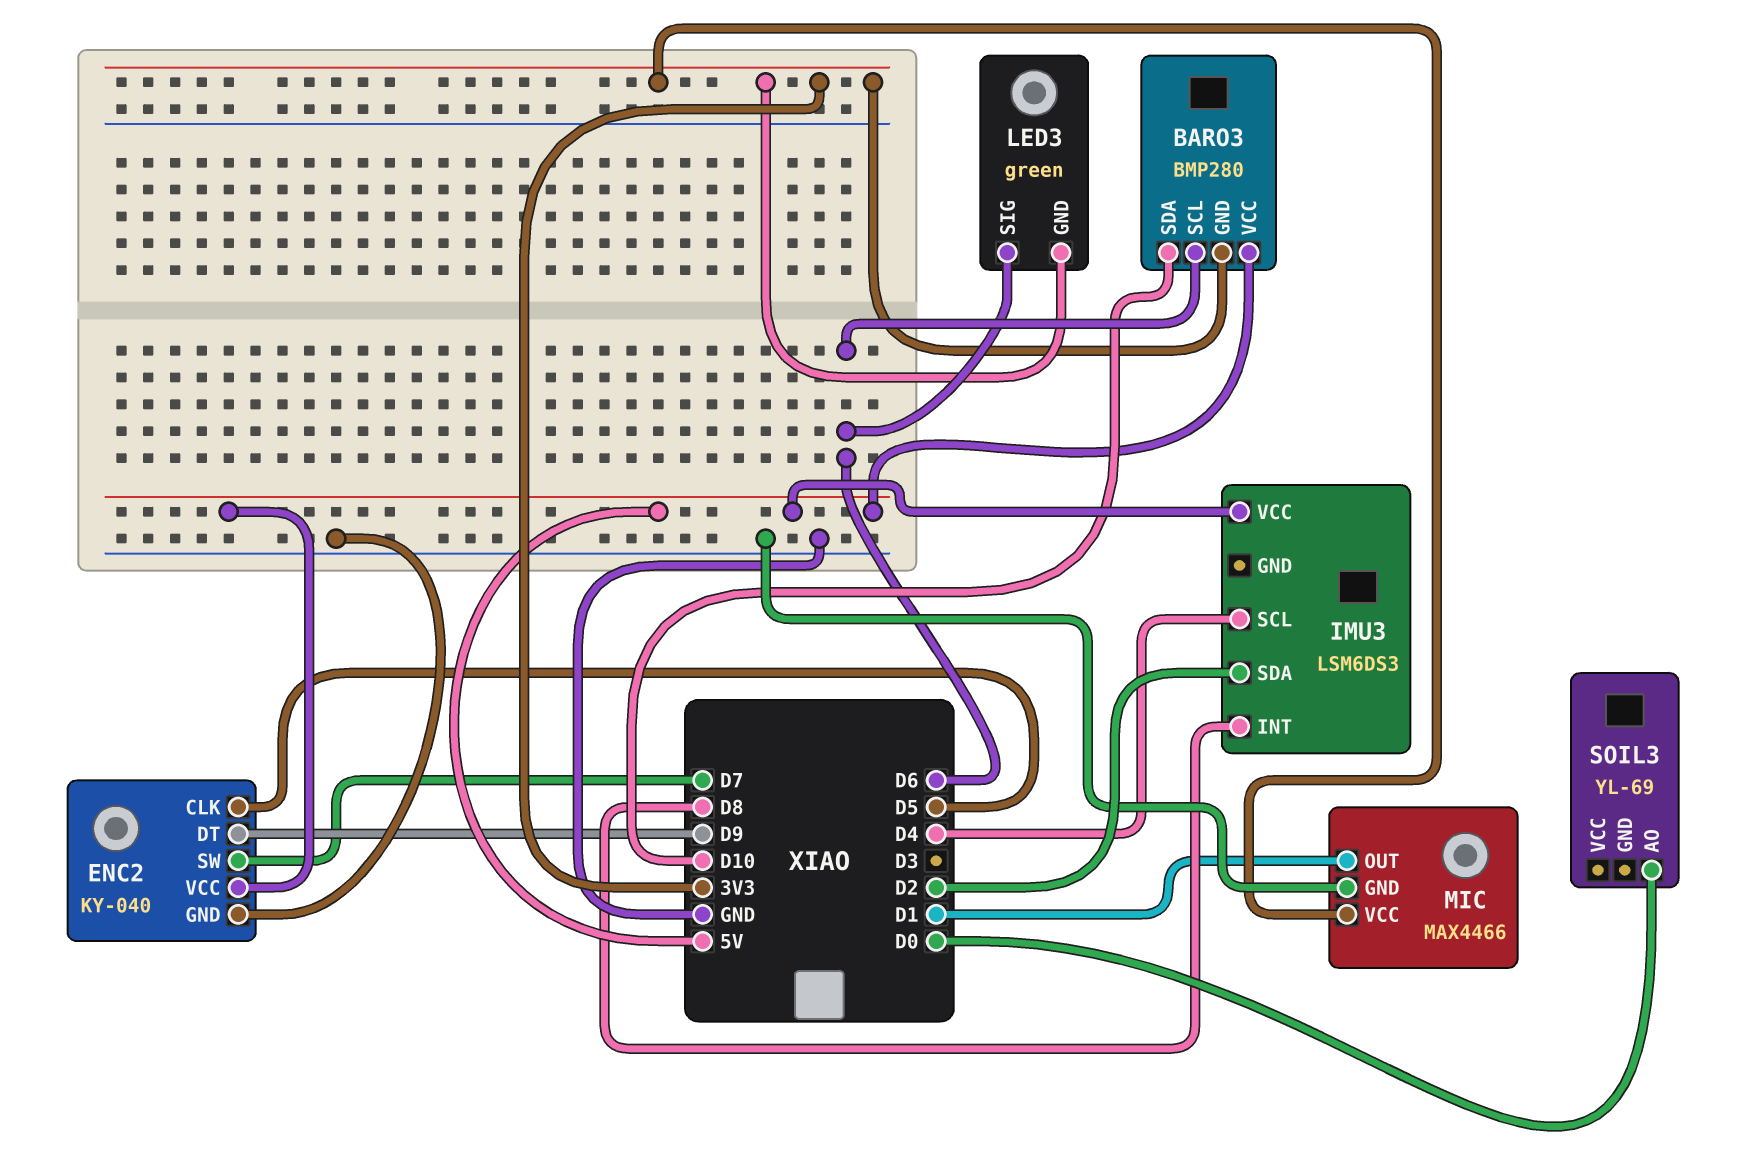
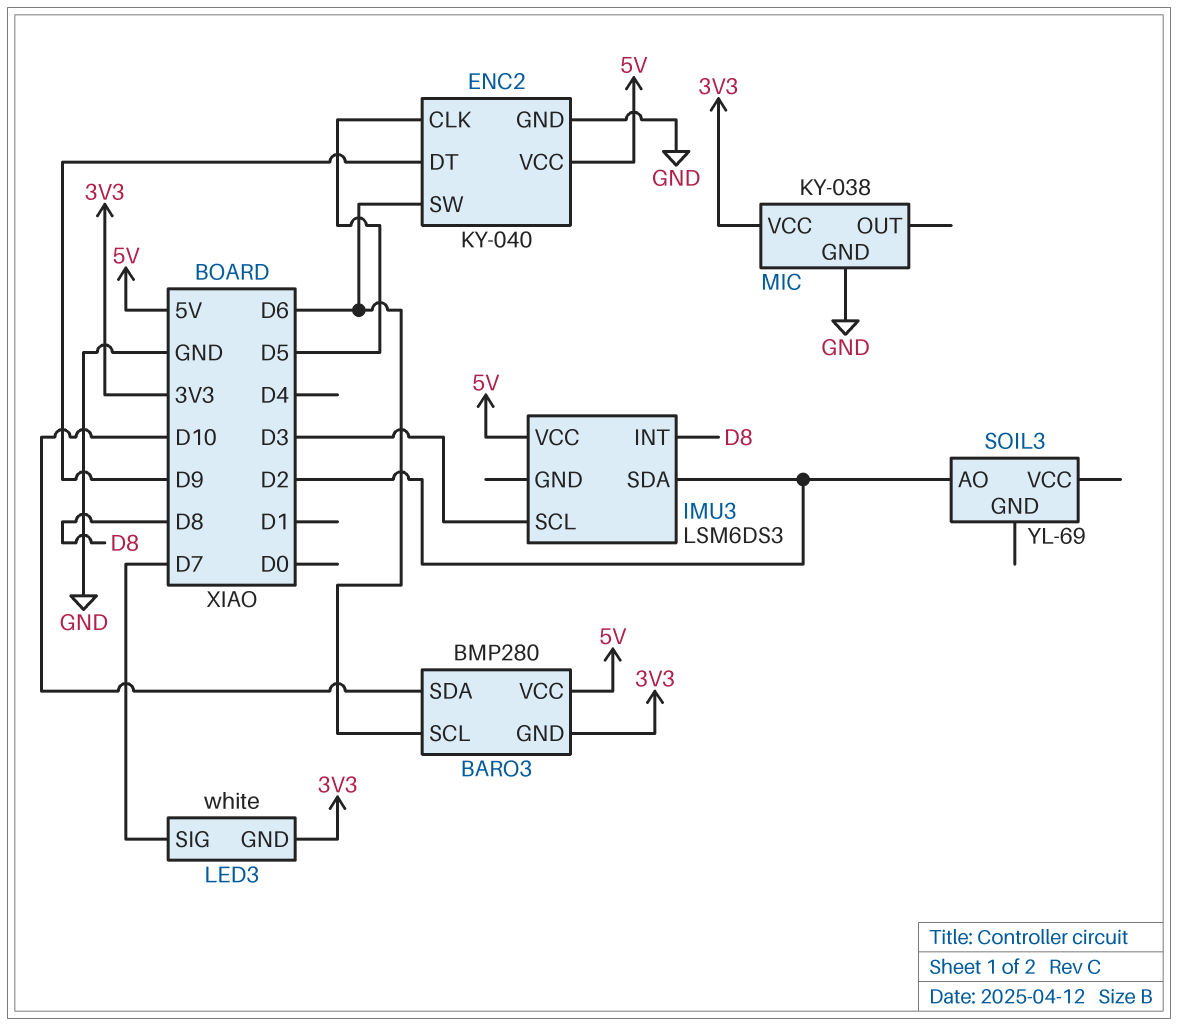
ENC2 pin SW: D7 -> D6
IMU3 pin SCL: D4 -> D3
LED3: green -> white
LED3 pin SIG: D6 -> D7
MIC: MAX4466 -> KY-038
MIC pin OUT: D1 -> none
SOIL3 pin AO: D0 -> D2

